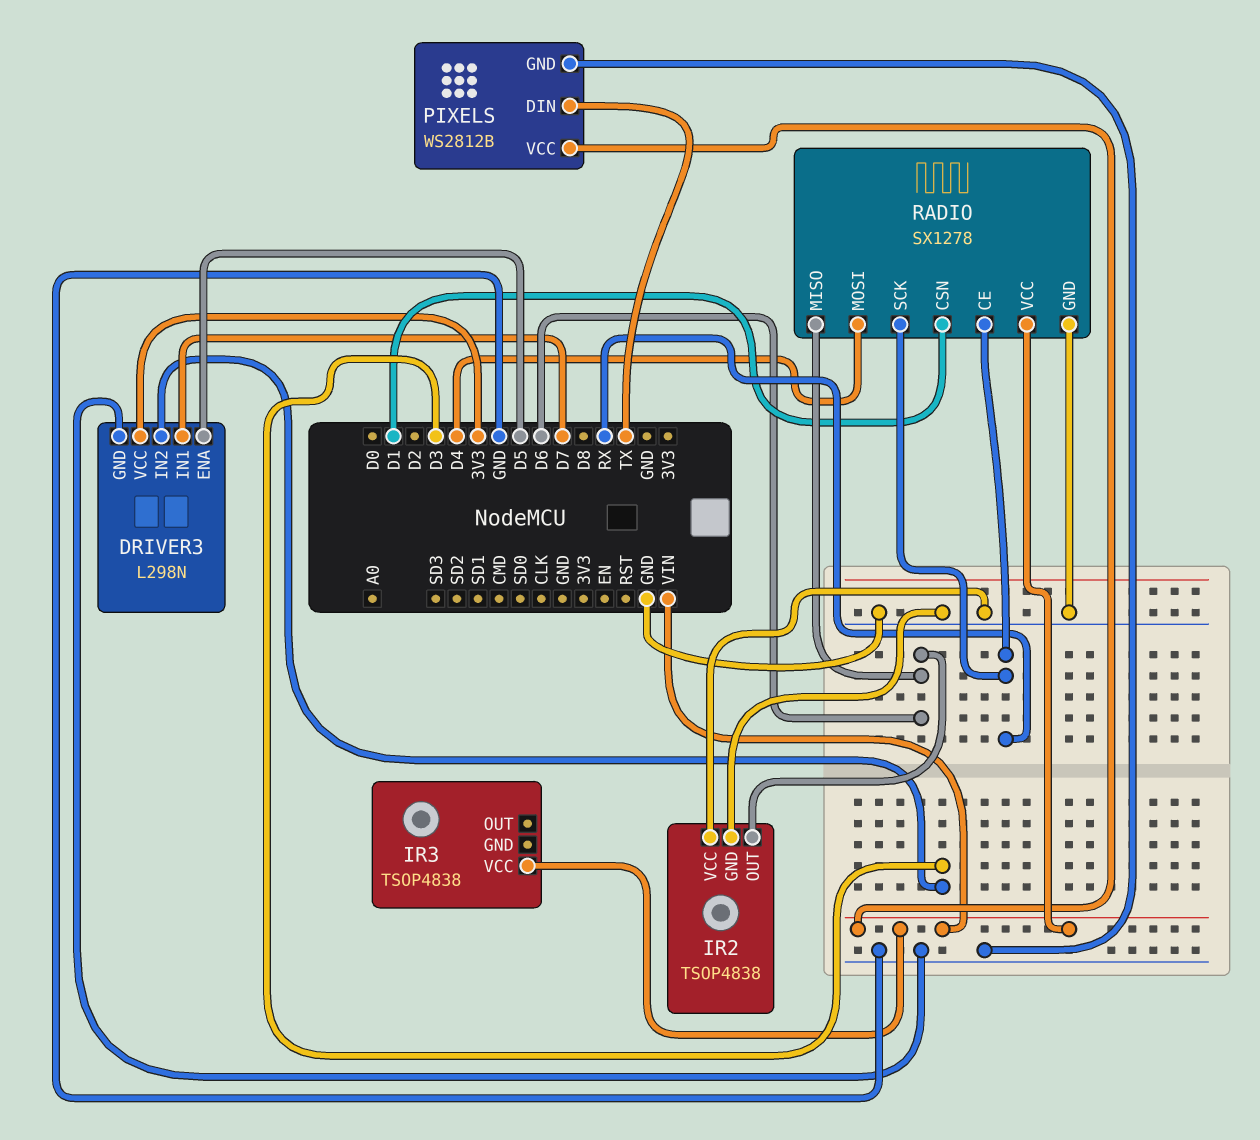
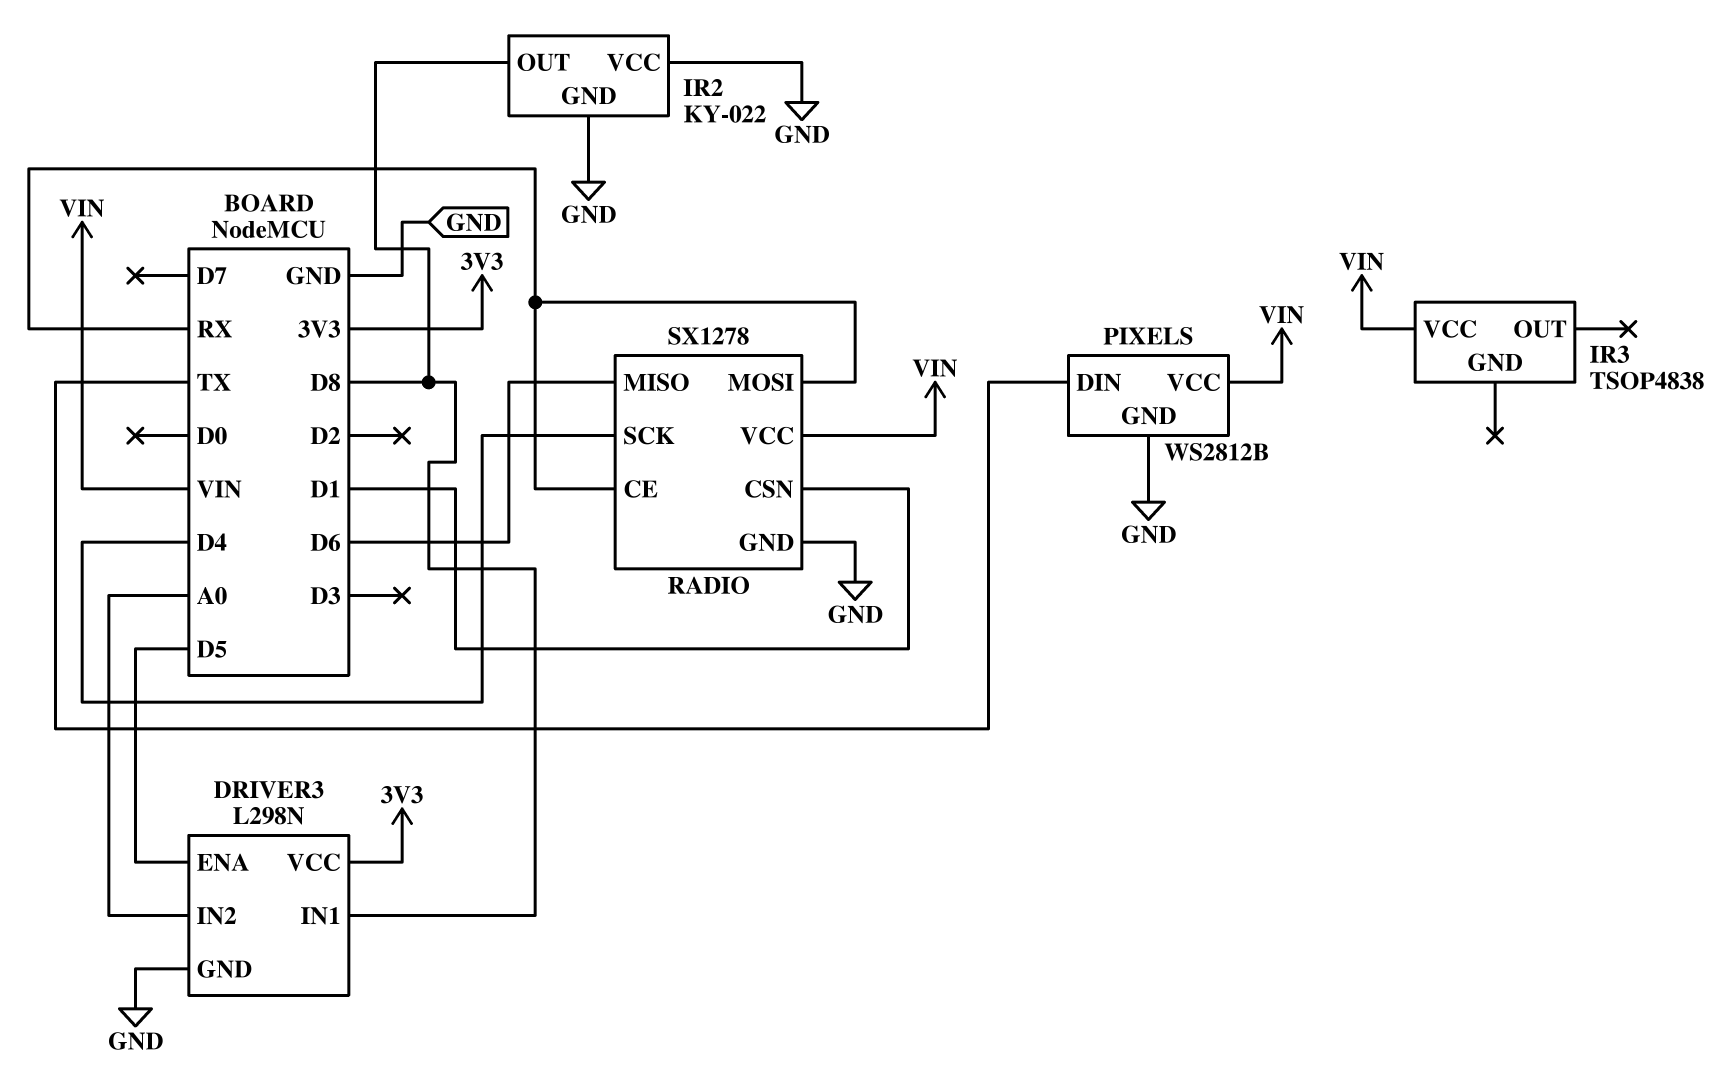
DRIVER3 pin IN1: D7 -> D8
DRIVER3 pin IN2: D3 -> A0
IR2: TSOP4838 -> KY-022
IR2 pin OUT: D6 -> D8
RADIO pin MOSI: D4 -> RX
RADIO pin SCK: RX -> D4

